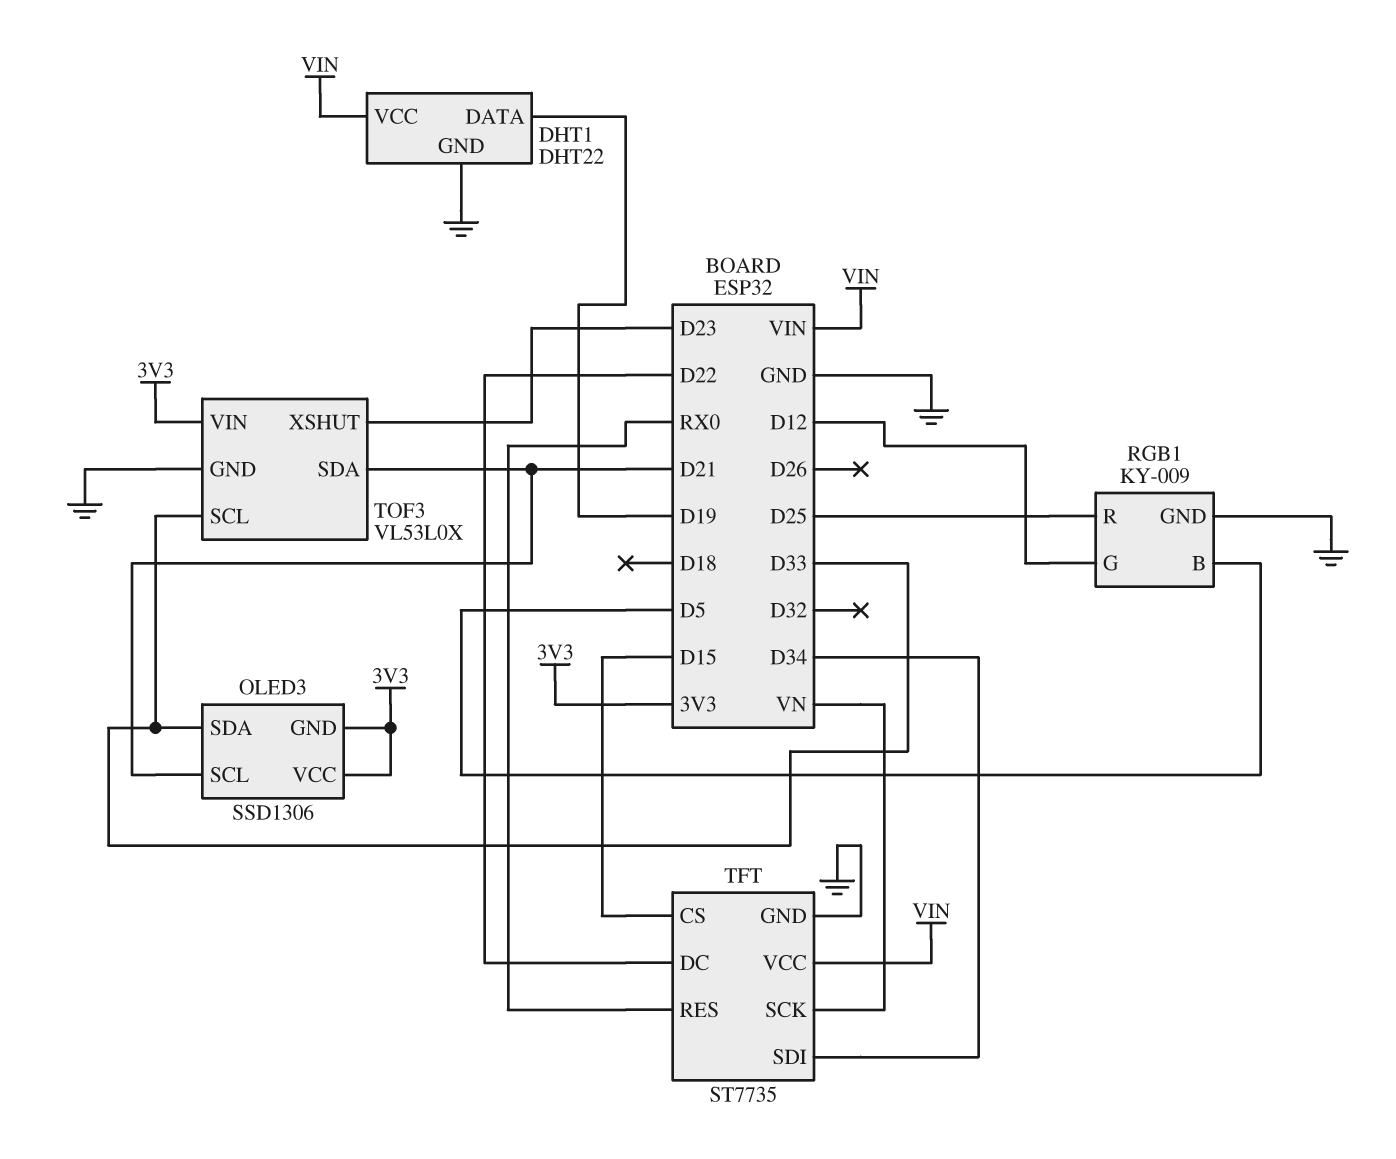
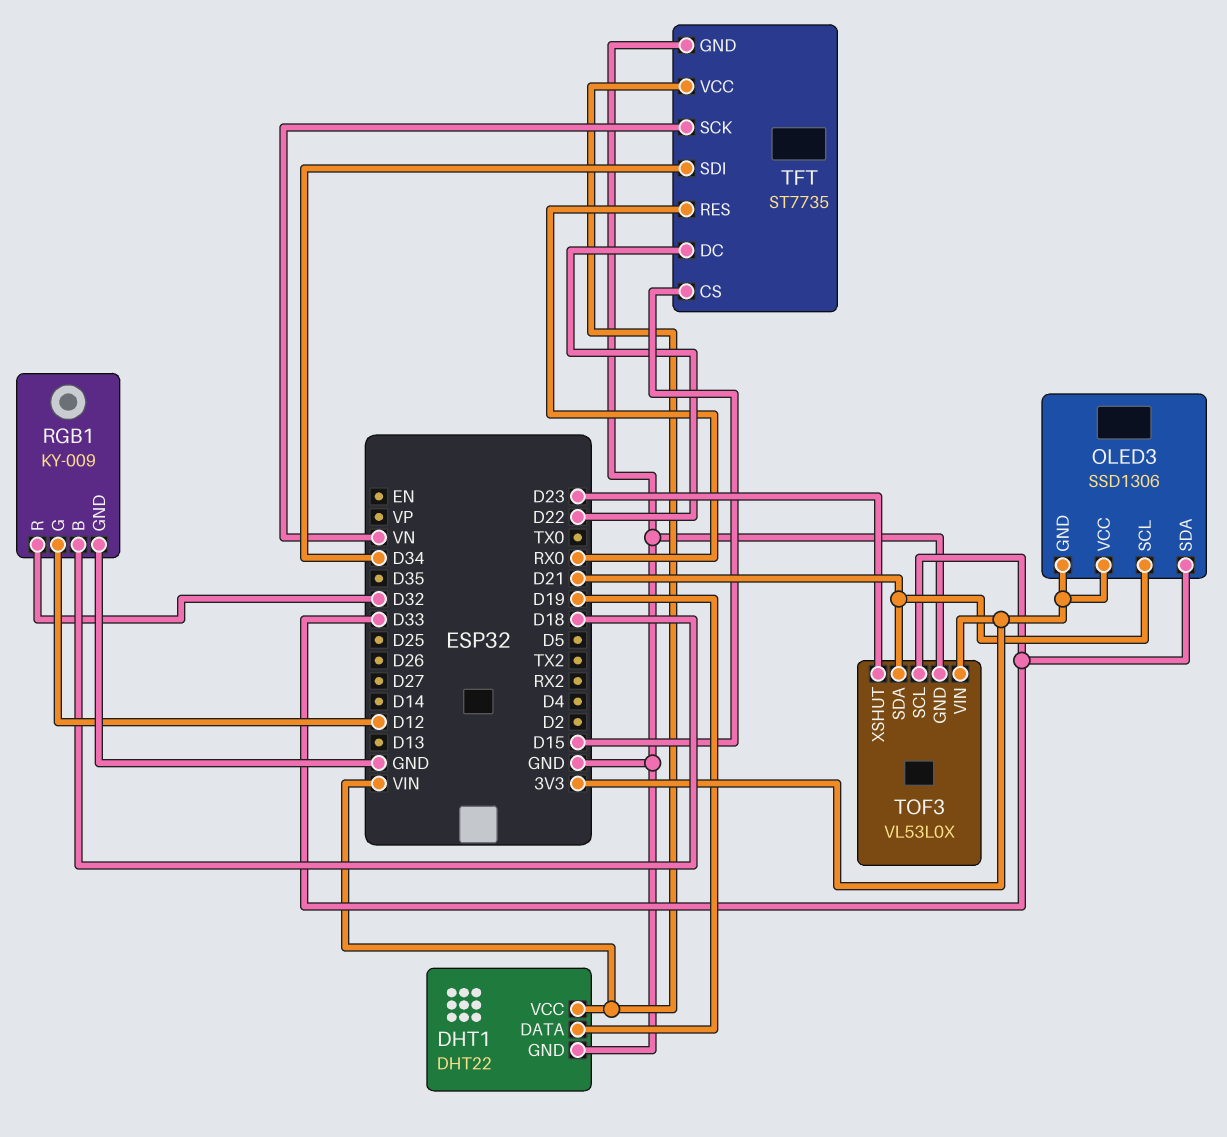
RGB1 pin B: D5 -> D18
RGB1 pin R: D25 -> D32

